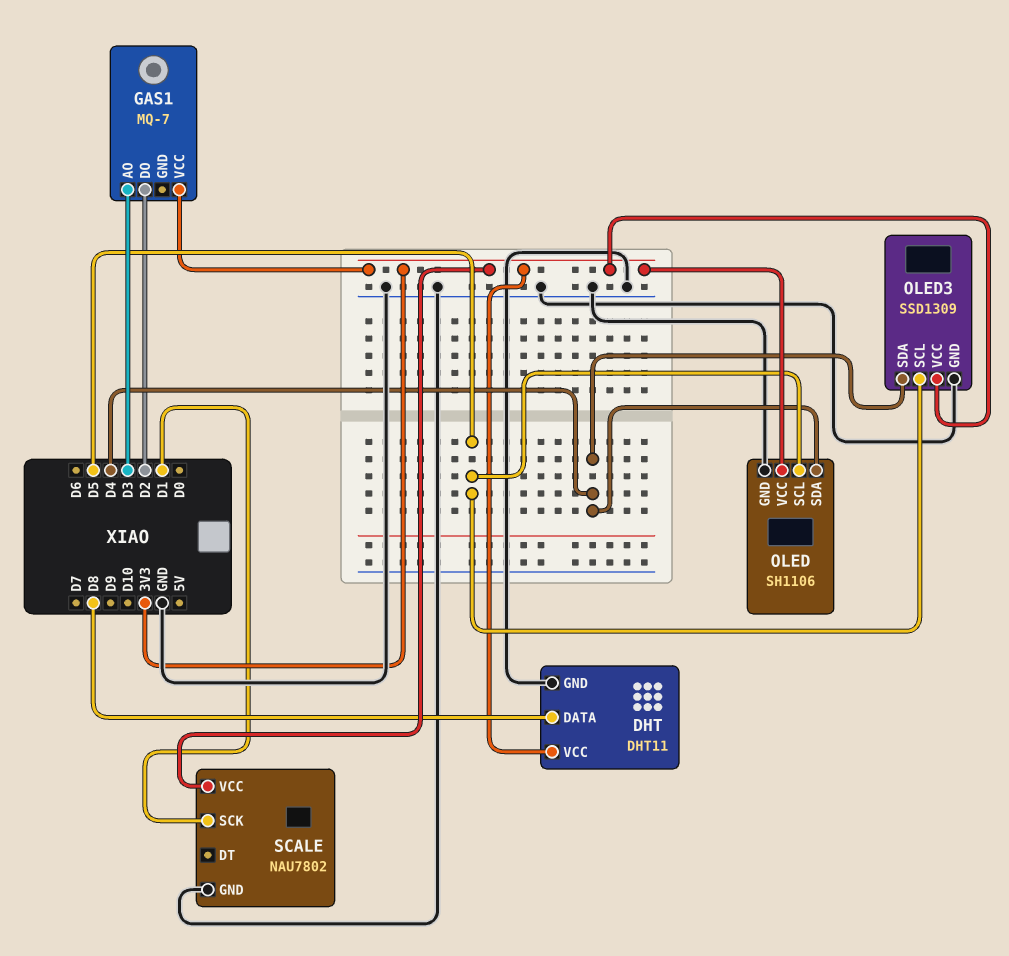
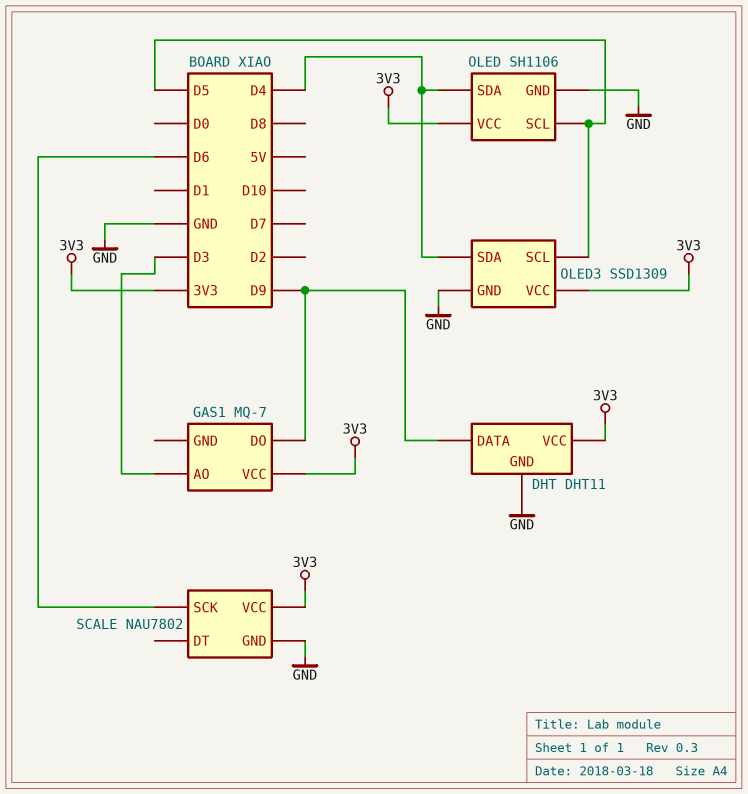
DHT pin DATA: D8 -> D9
GAS1 pin DO: D2 -> D9
SCALE pin SCK: D1 -> D6

